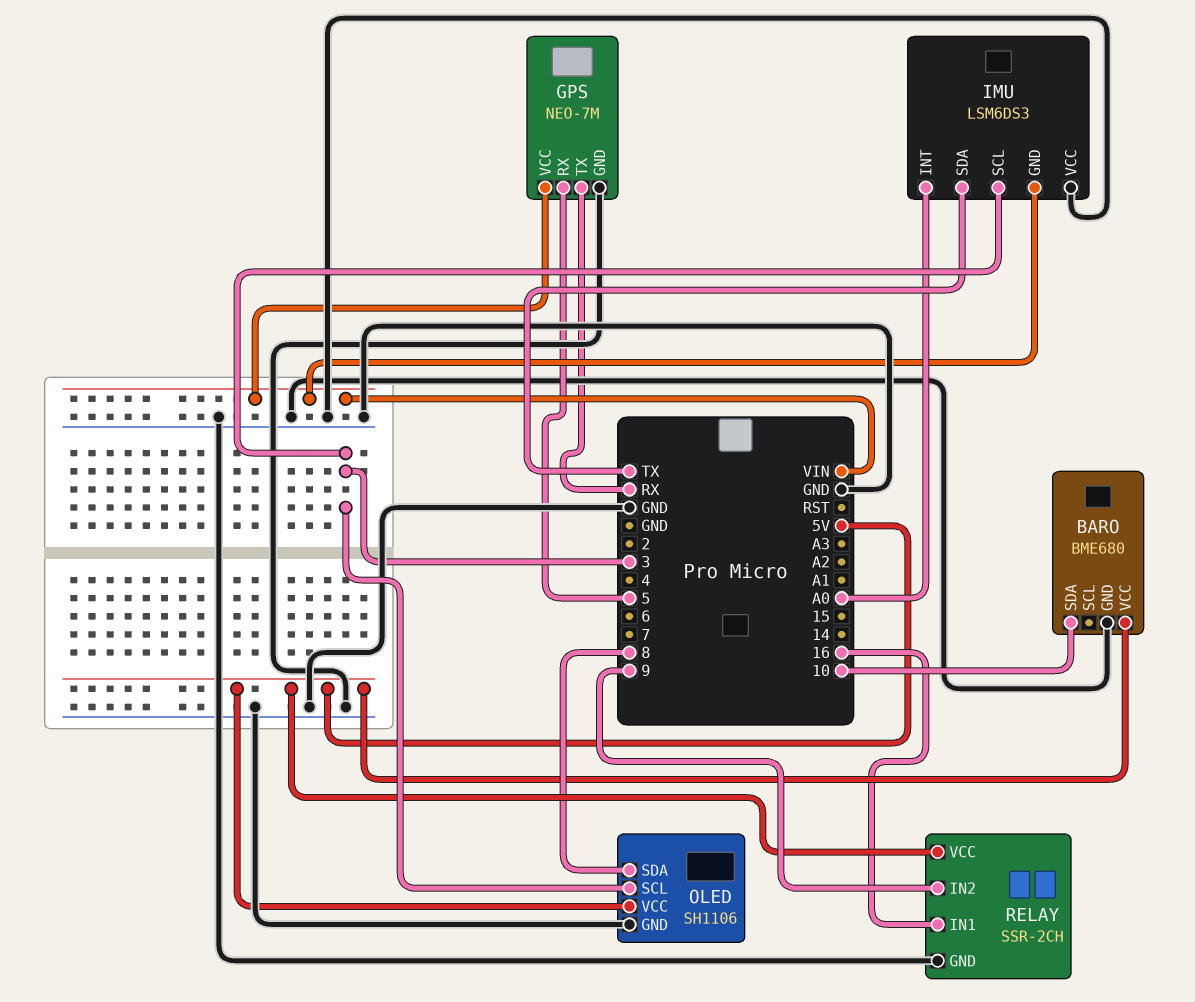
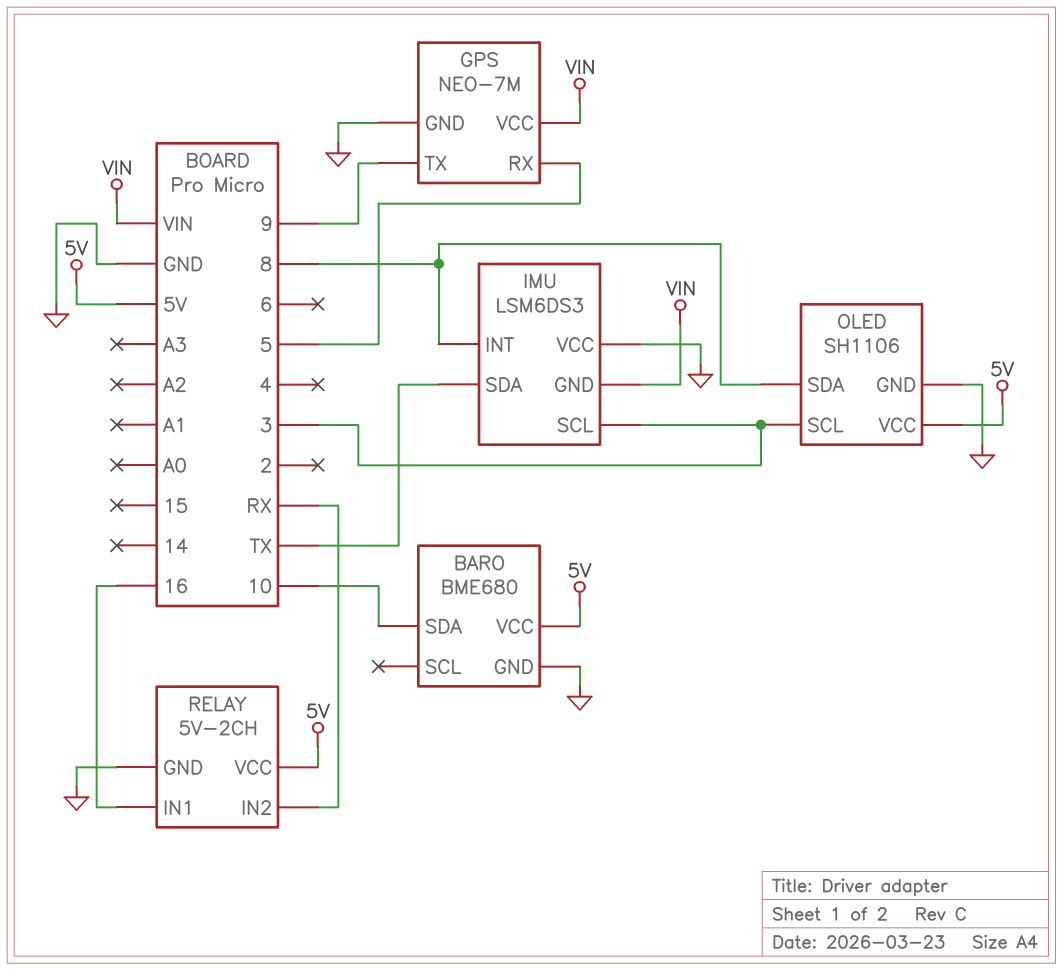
GPS pin TX: RX -> 9
IMU pin INT: A0 -> 8
RELAY: SSR-2CH -> 5V-2CH
RELAY pin IN2: 9 -> RX

